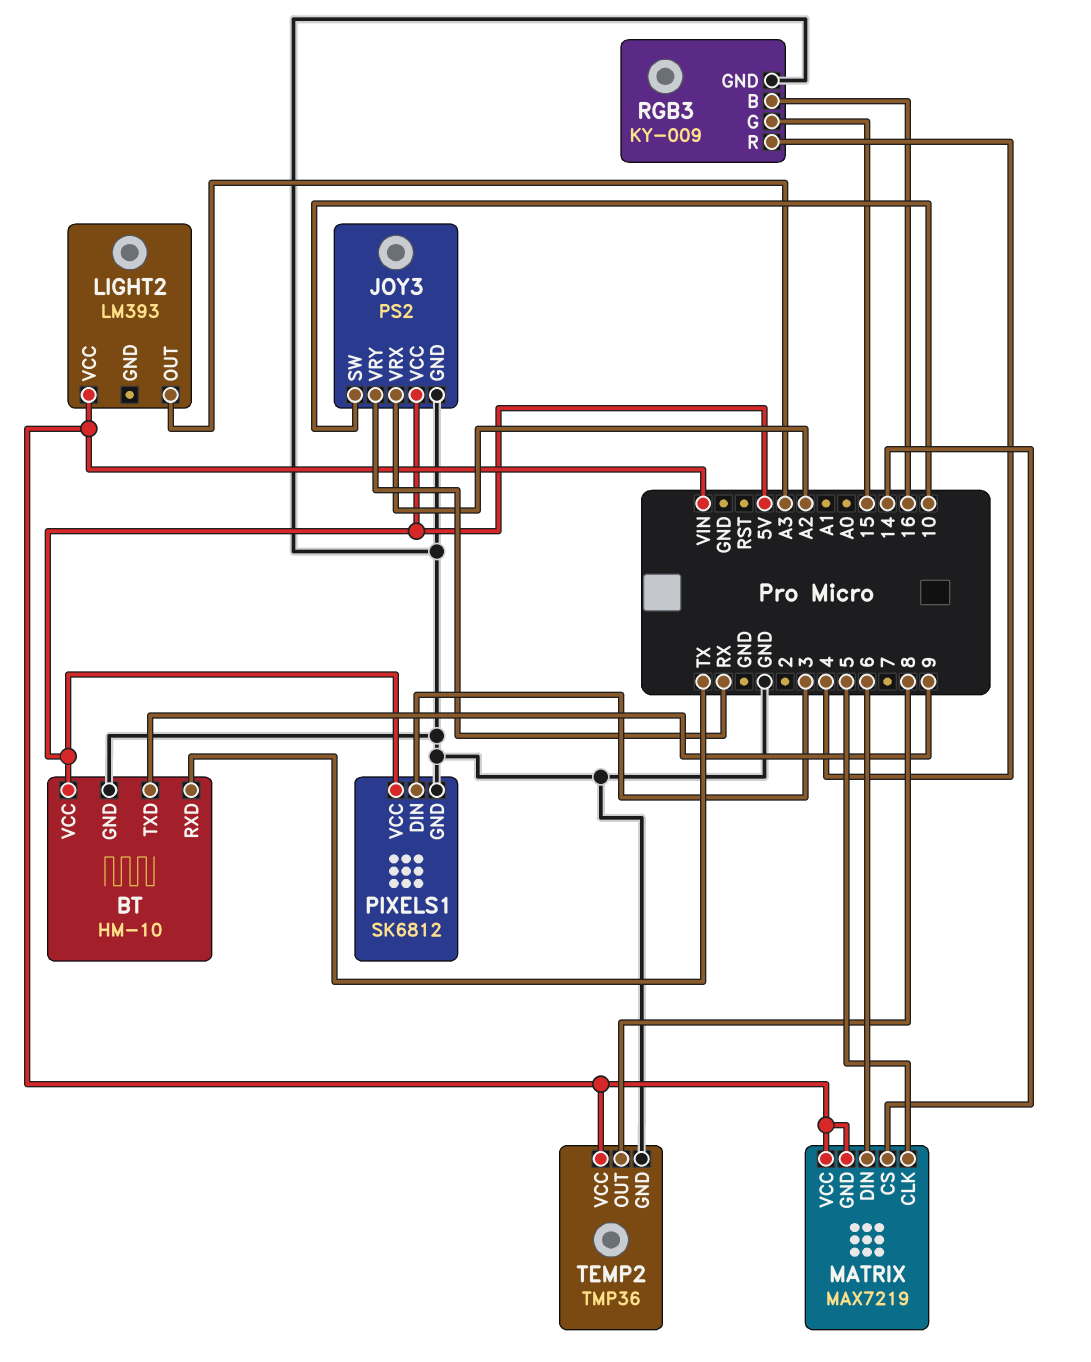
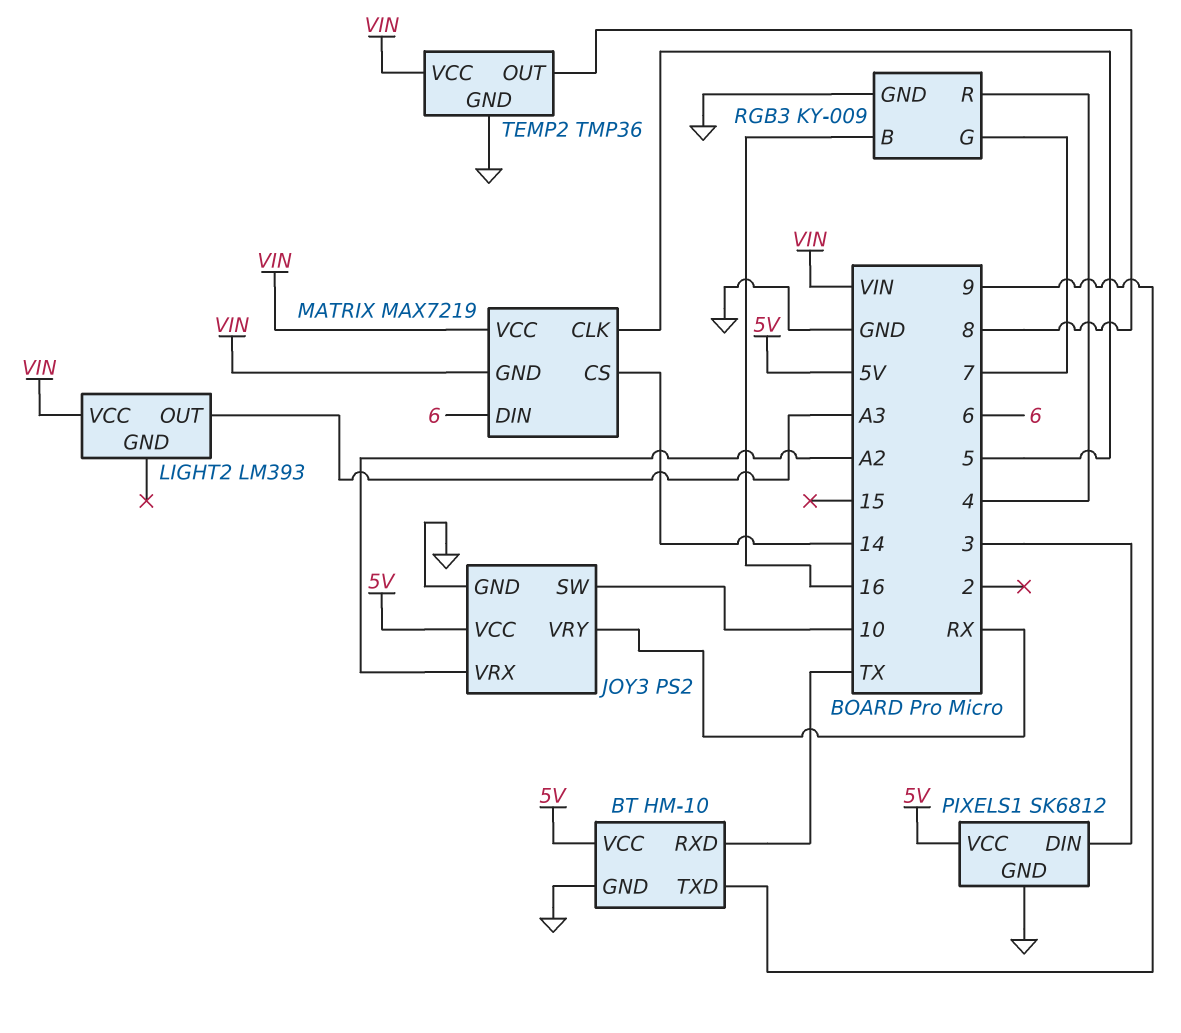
RGB3 pin G: 15 -> 7

